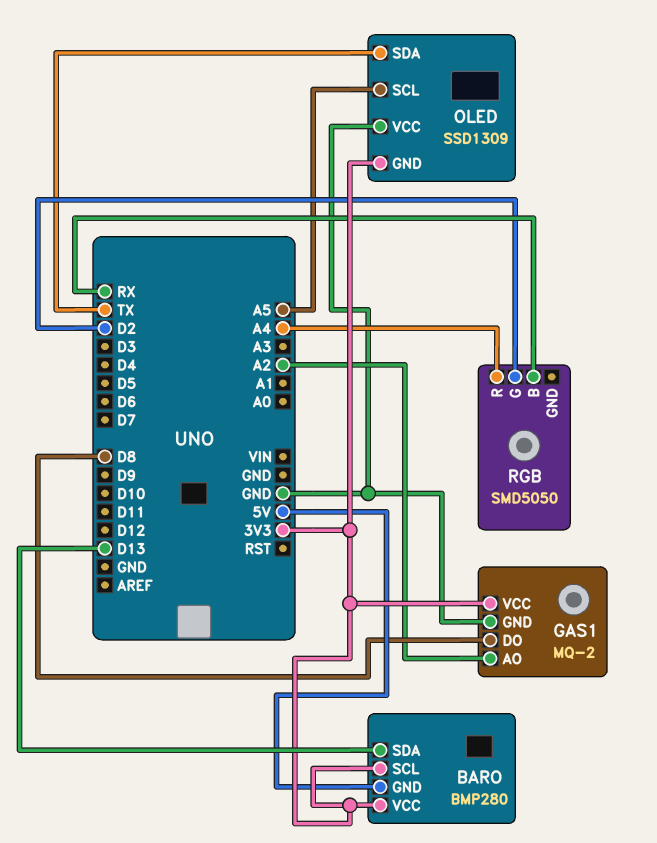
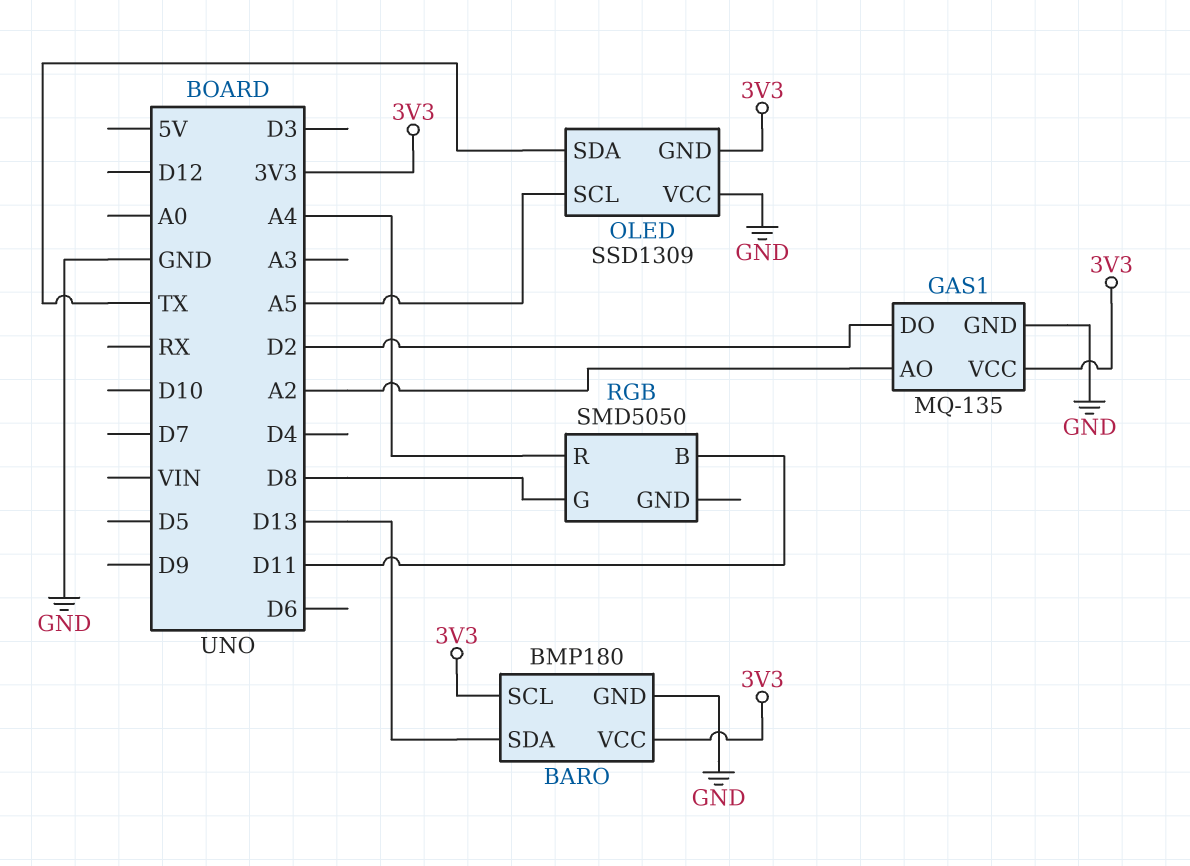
BARO: BMP280 -> BMP180
BARO pin GND: 5V -> GND
GAS1: MQ-2 -> MQ-135
GAS1 pin DO: D8 -> D2
RGB pin B: RX -> D11
RGB pin G: D2 -> D8

